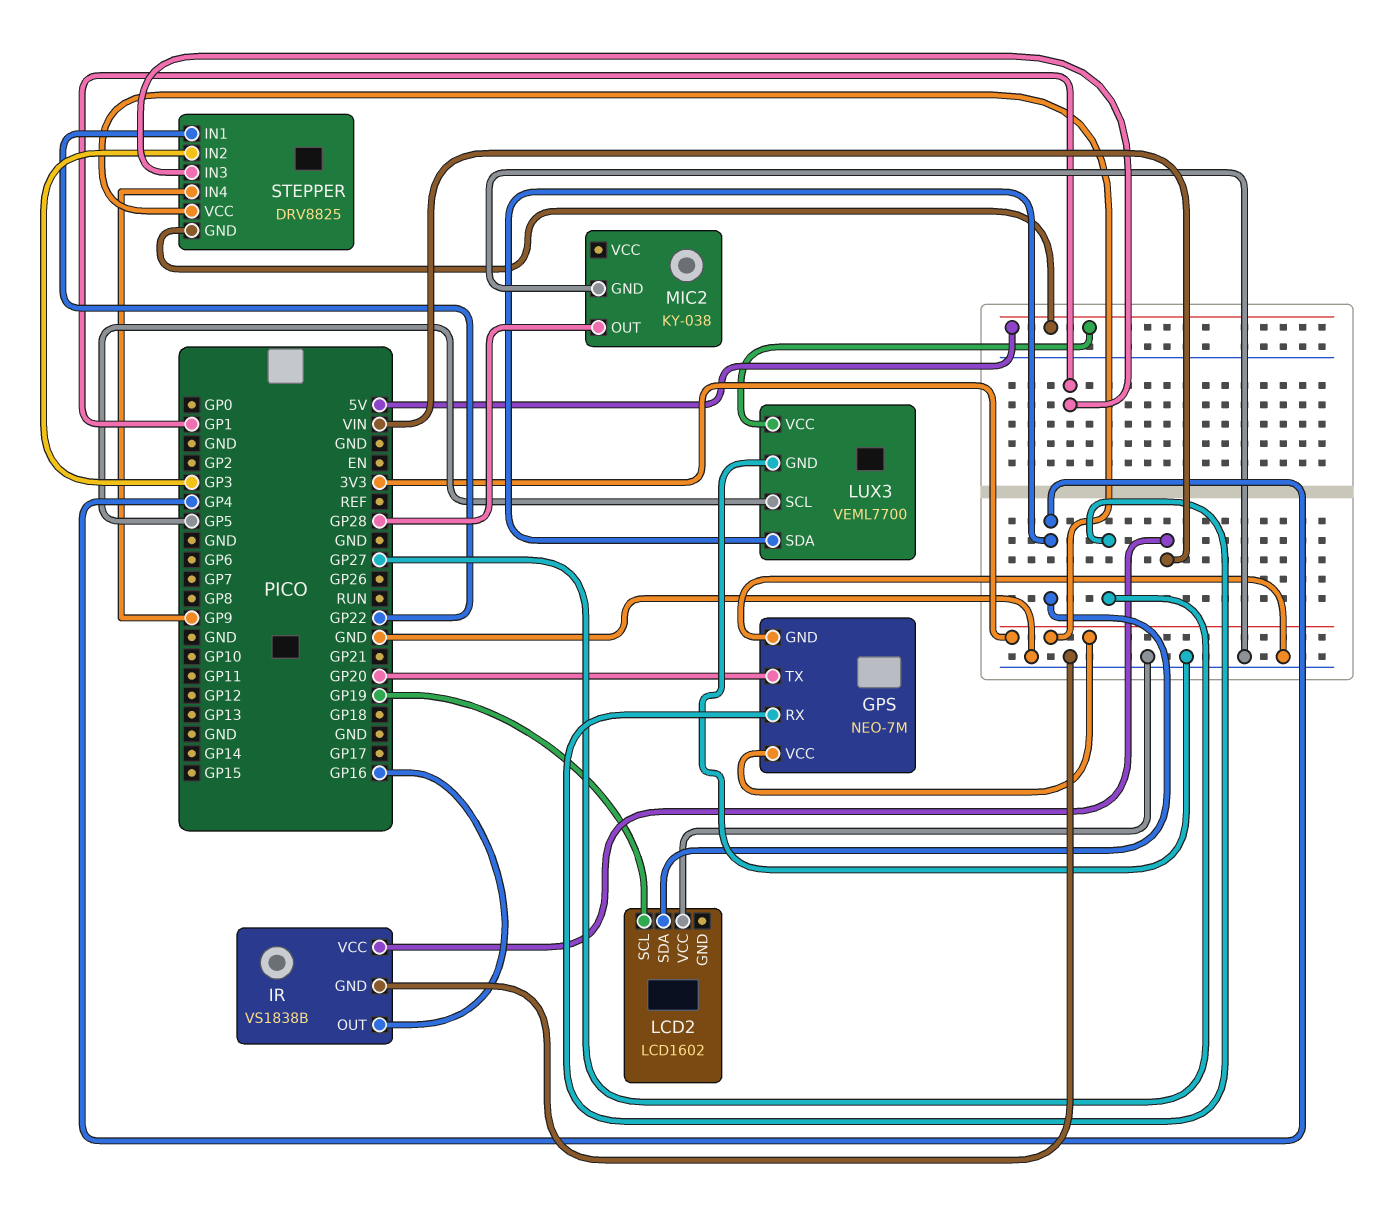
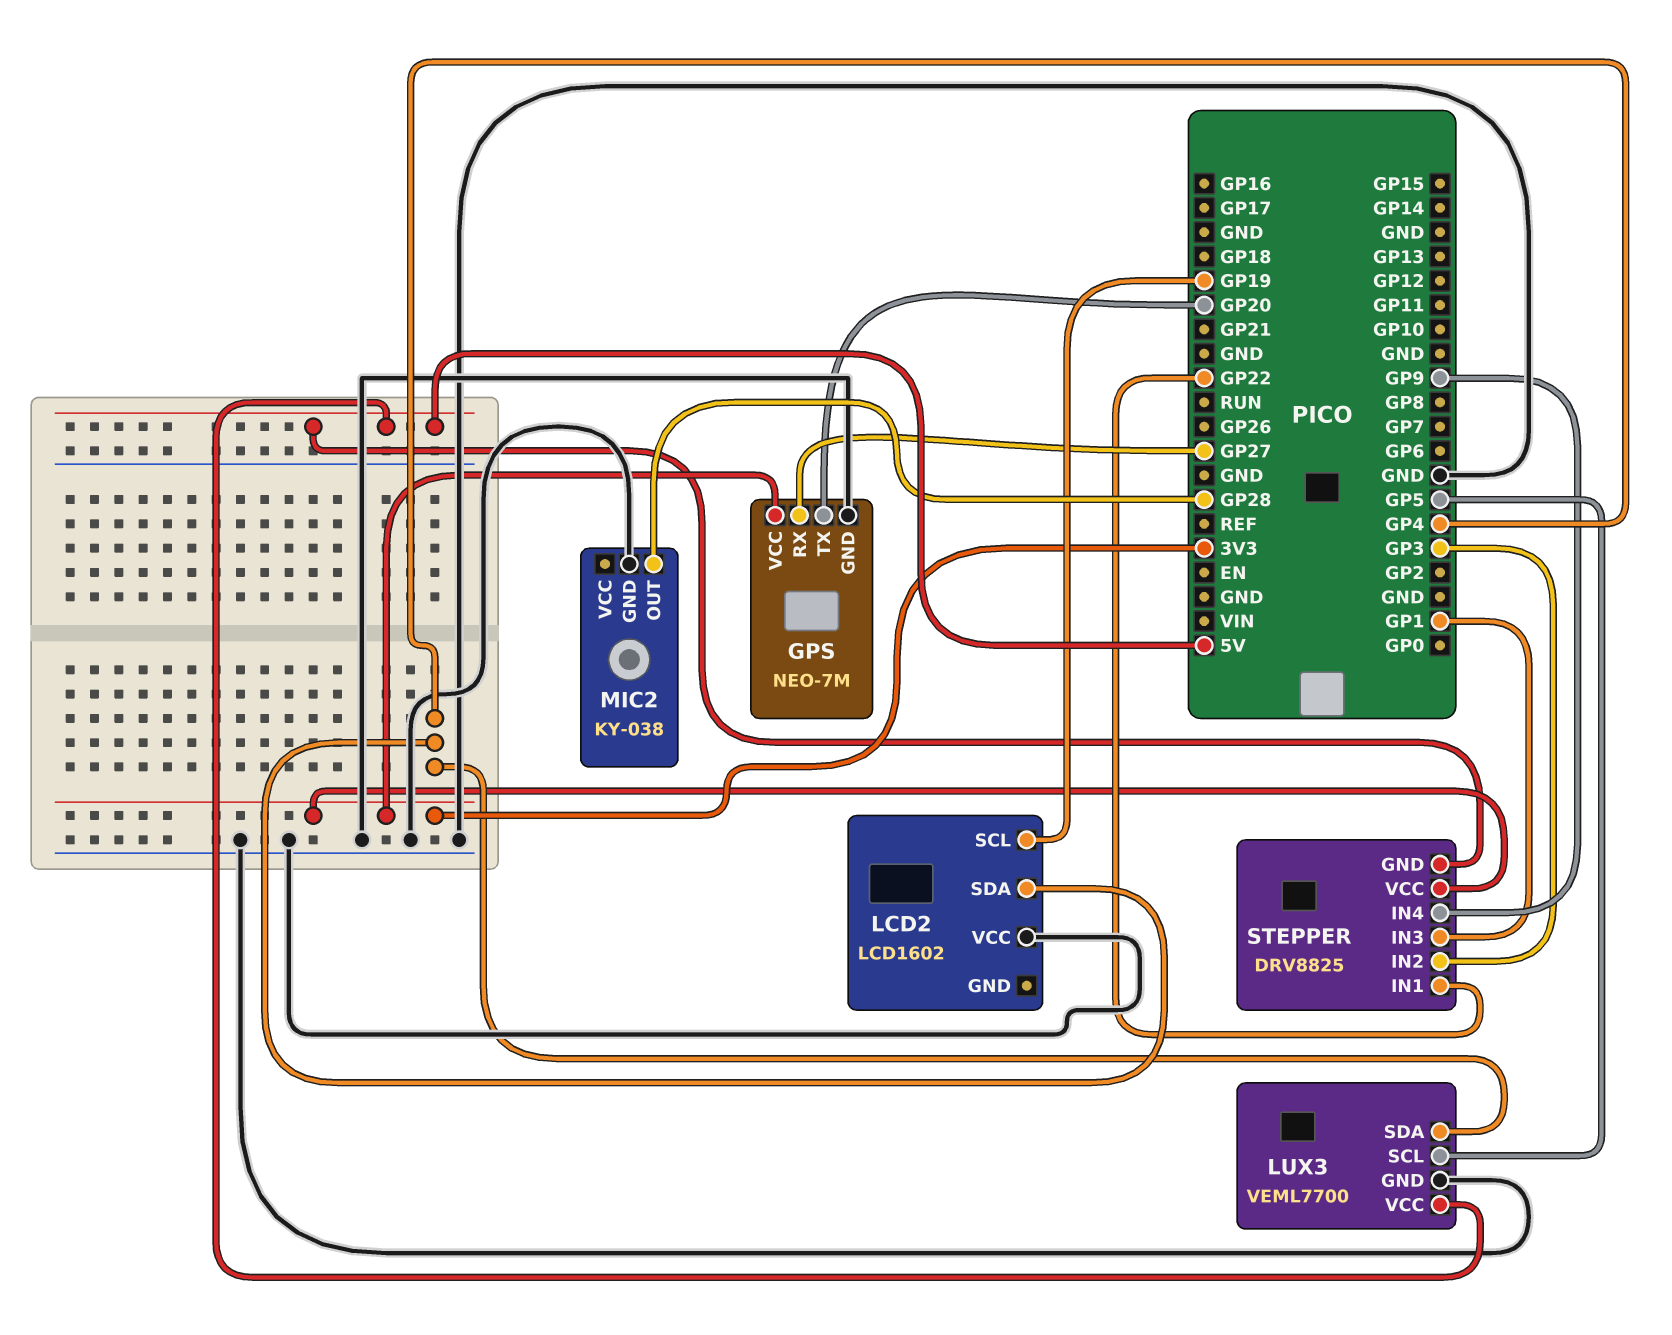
IR: VS1838B -> none
IR pin GND: GND -> none
IR pin OUT: GP16 -> none
IR pin VCC: VIN -> none

